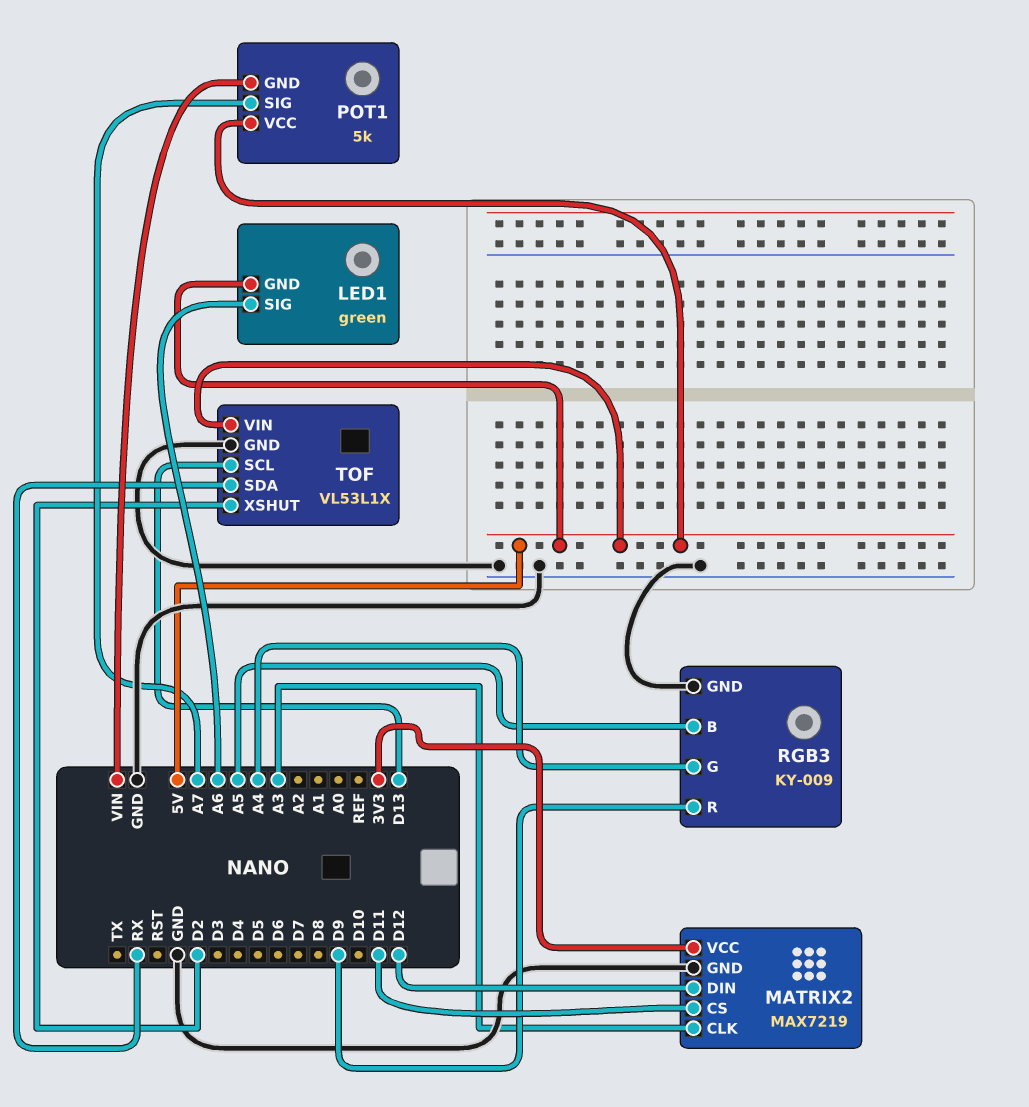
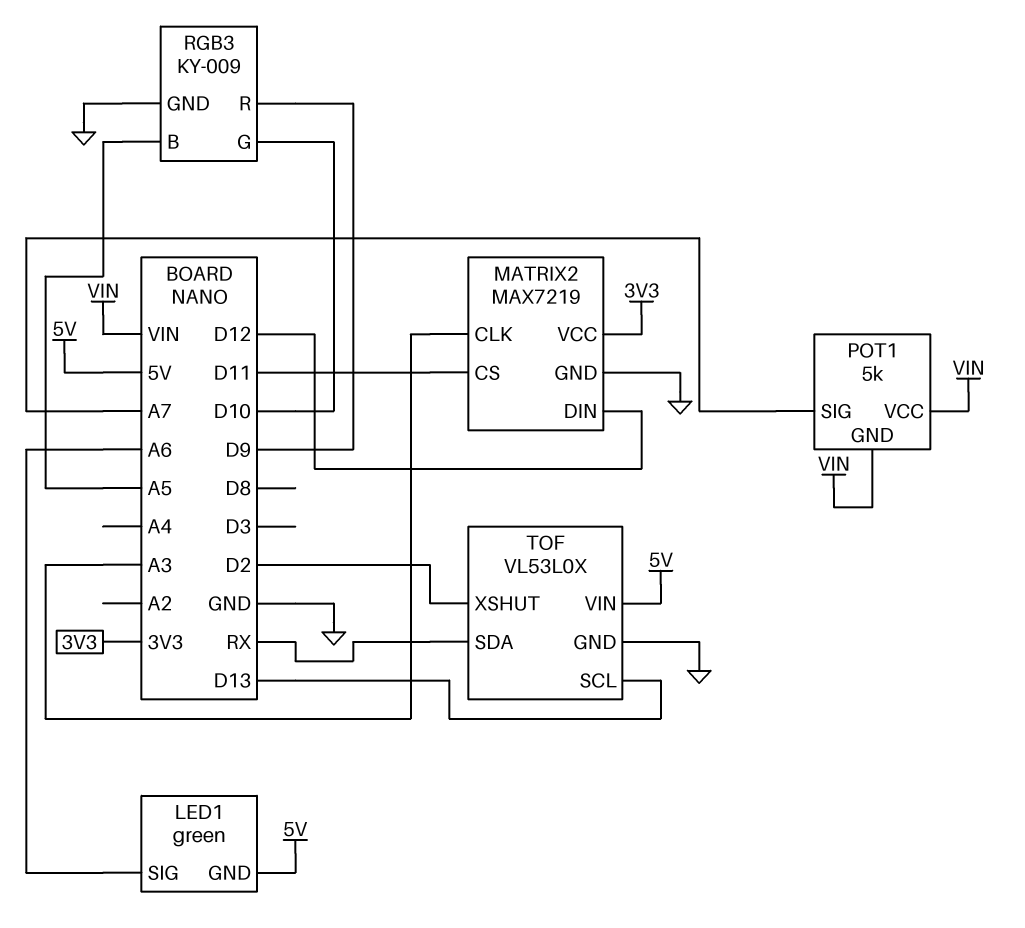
POT1 pin VCC: 5V -> VIN
RGB3 pin G: A4 -> D10
TOF: VL53L1X -> VL53L0X

